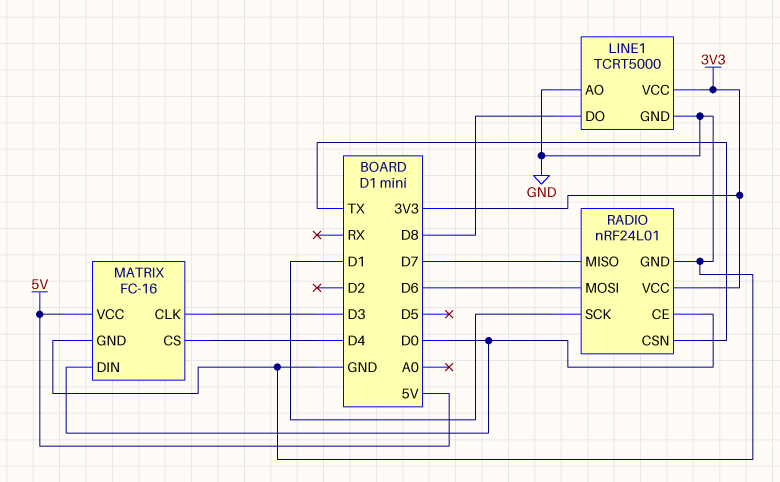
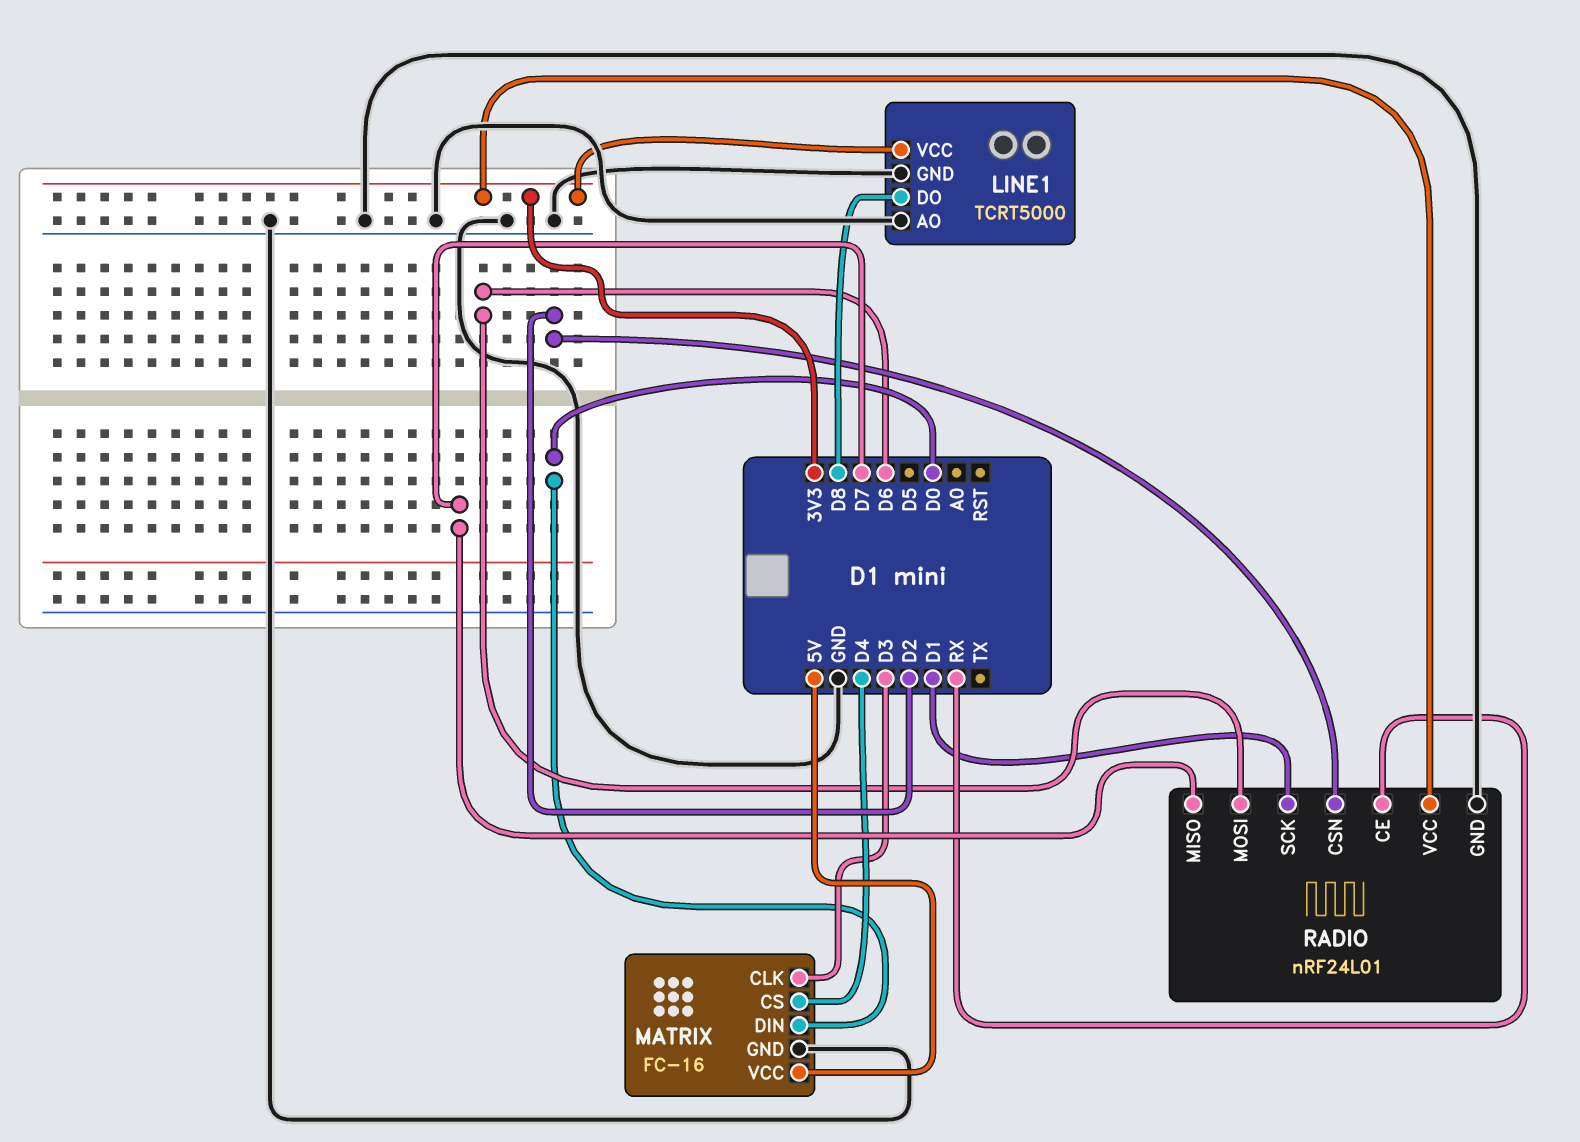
RADIO pin CE: D0 -> RX
RADIO pin CSN: TX -> D2

